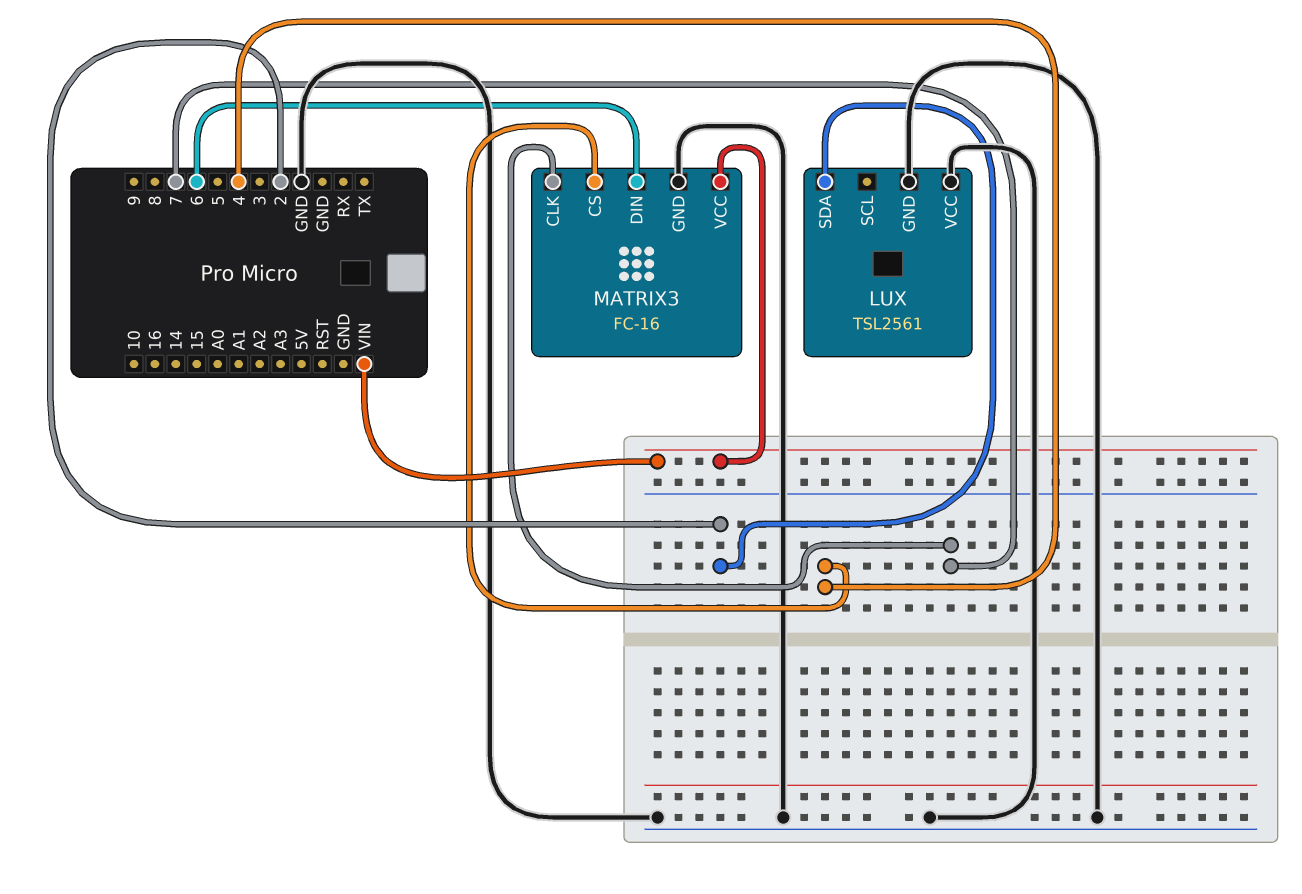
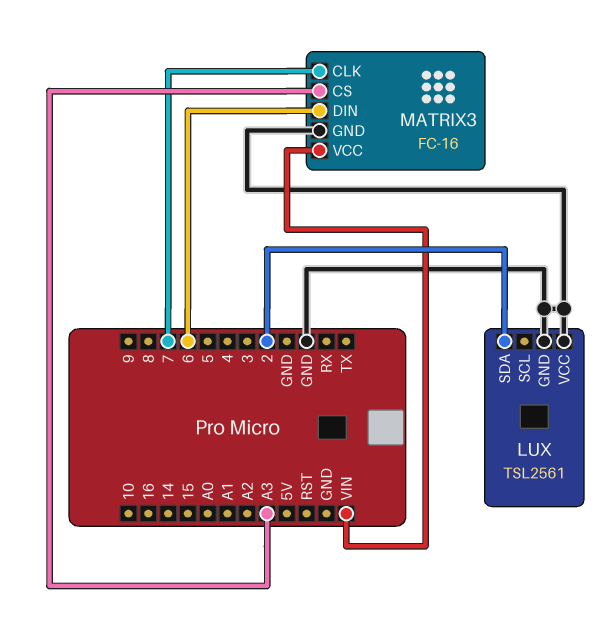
MATRIX3 pin CS: 4 -> A3

